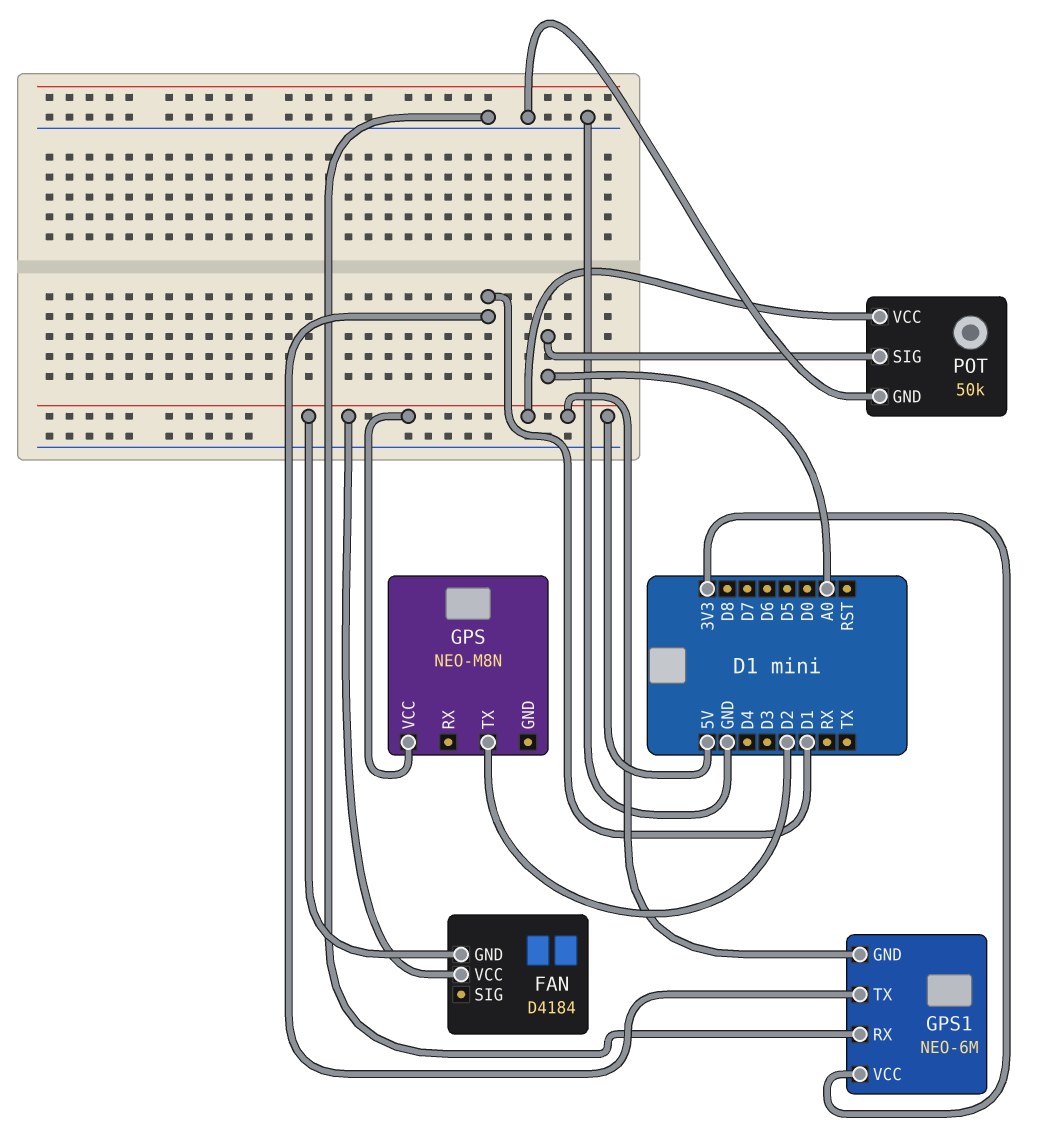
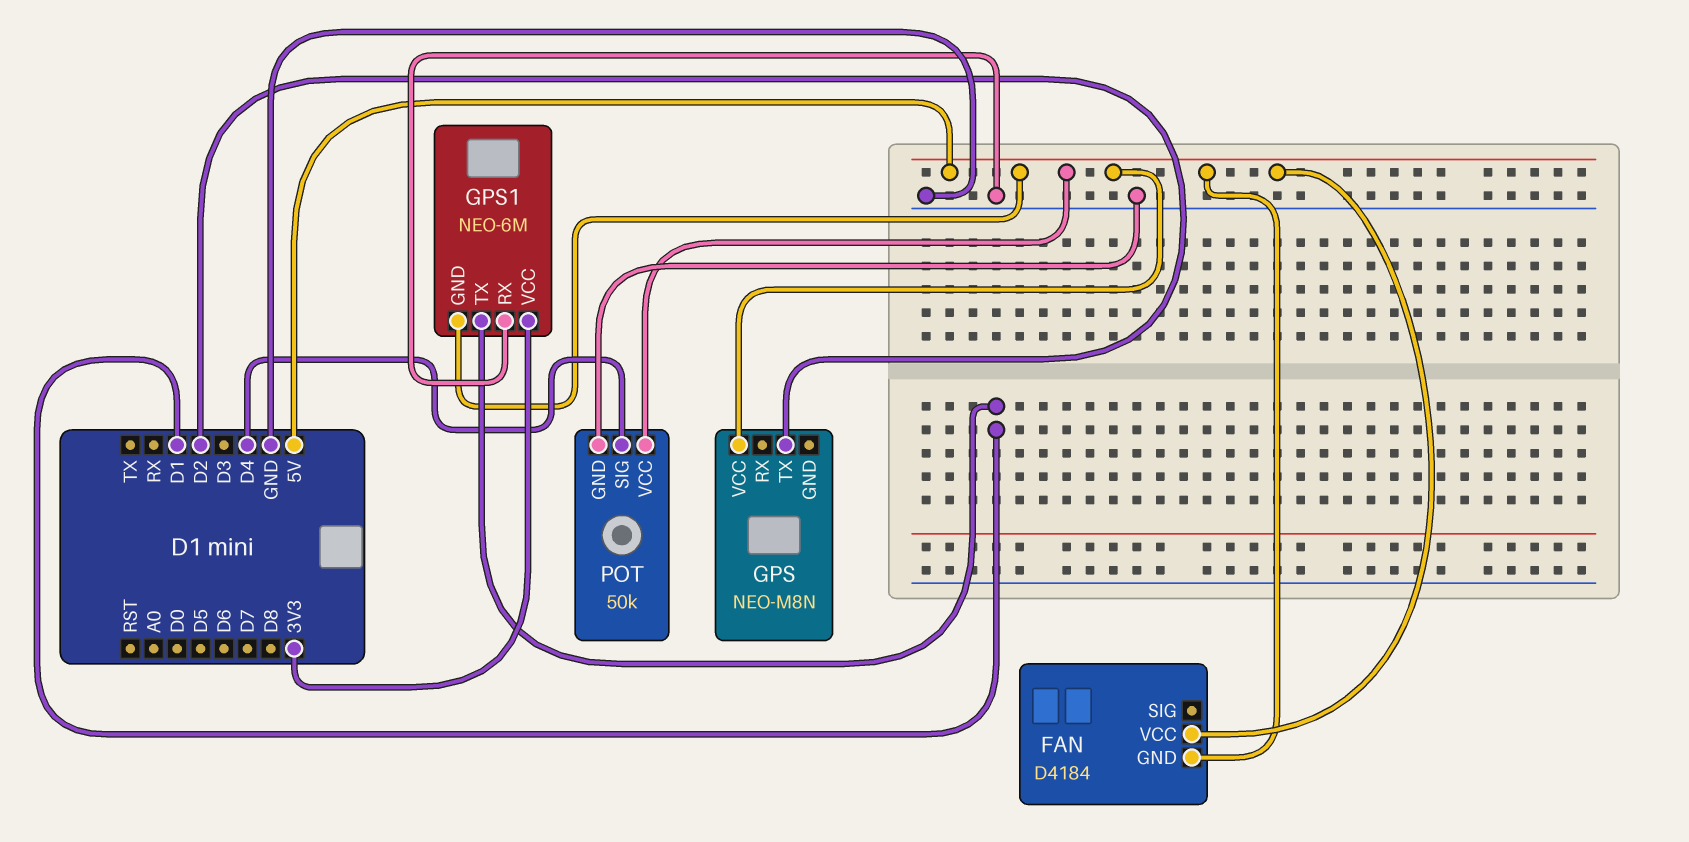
POT pin SIG: A0 -> D4

